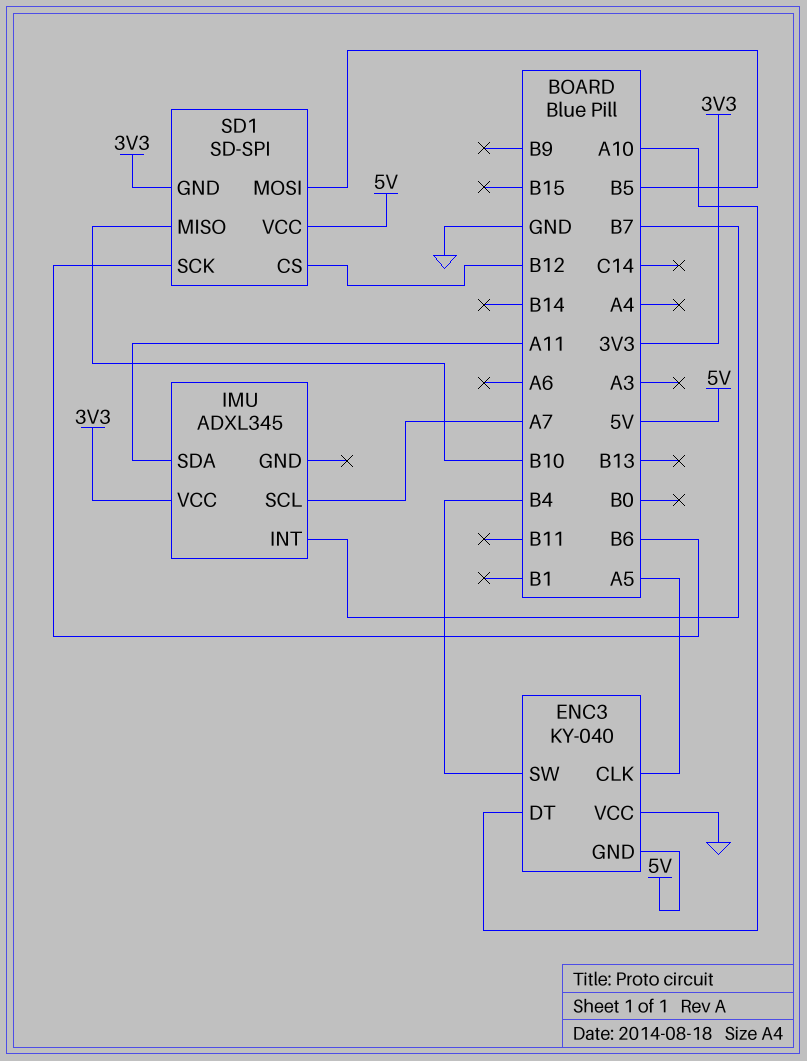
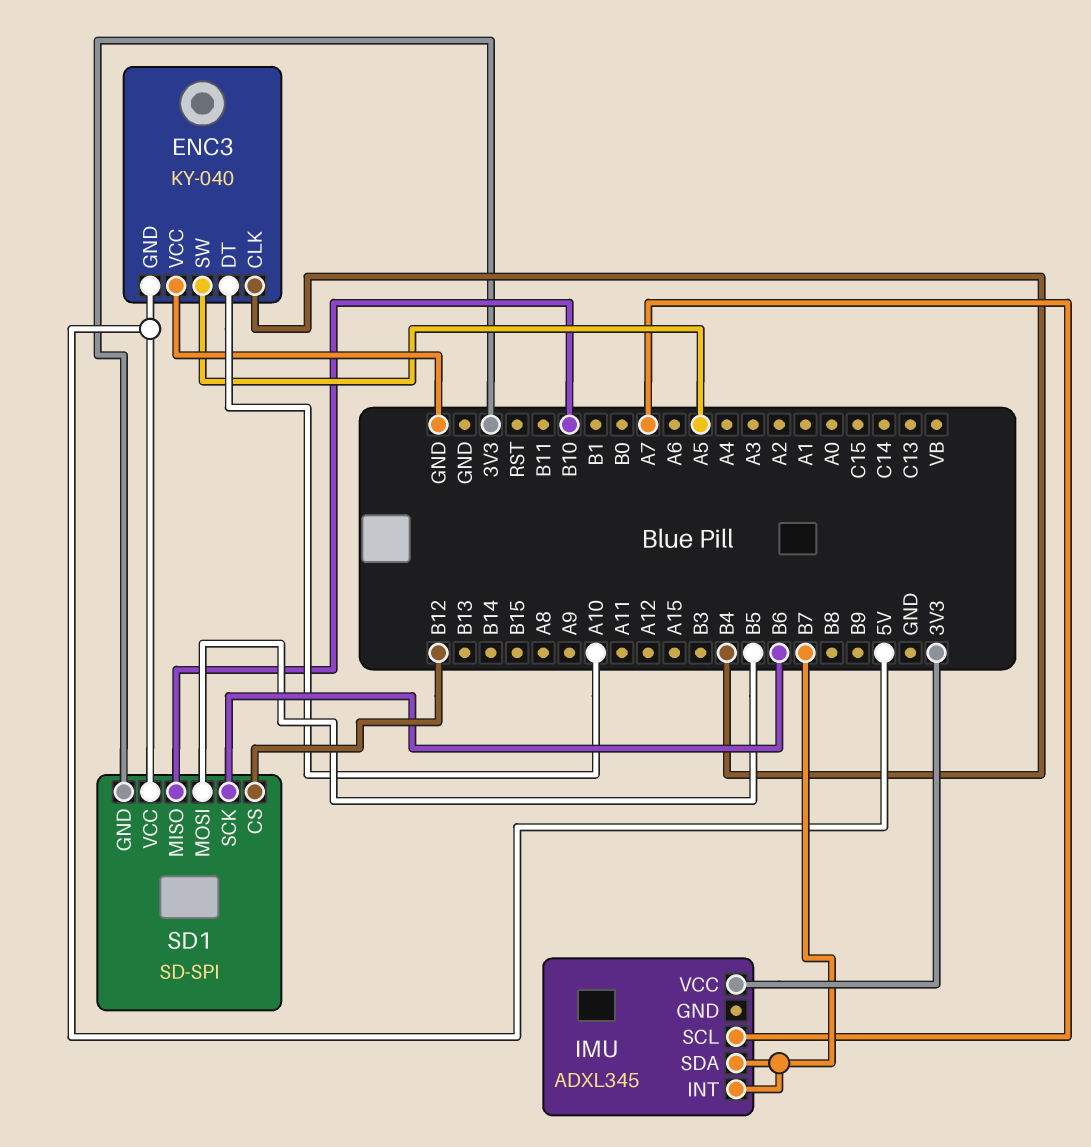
ENC3 pin CLK: A5 -> B4
ENC3 pin SW: B4 -> A5
IMU pin SDA: A11 -> B7

